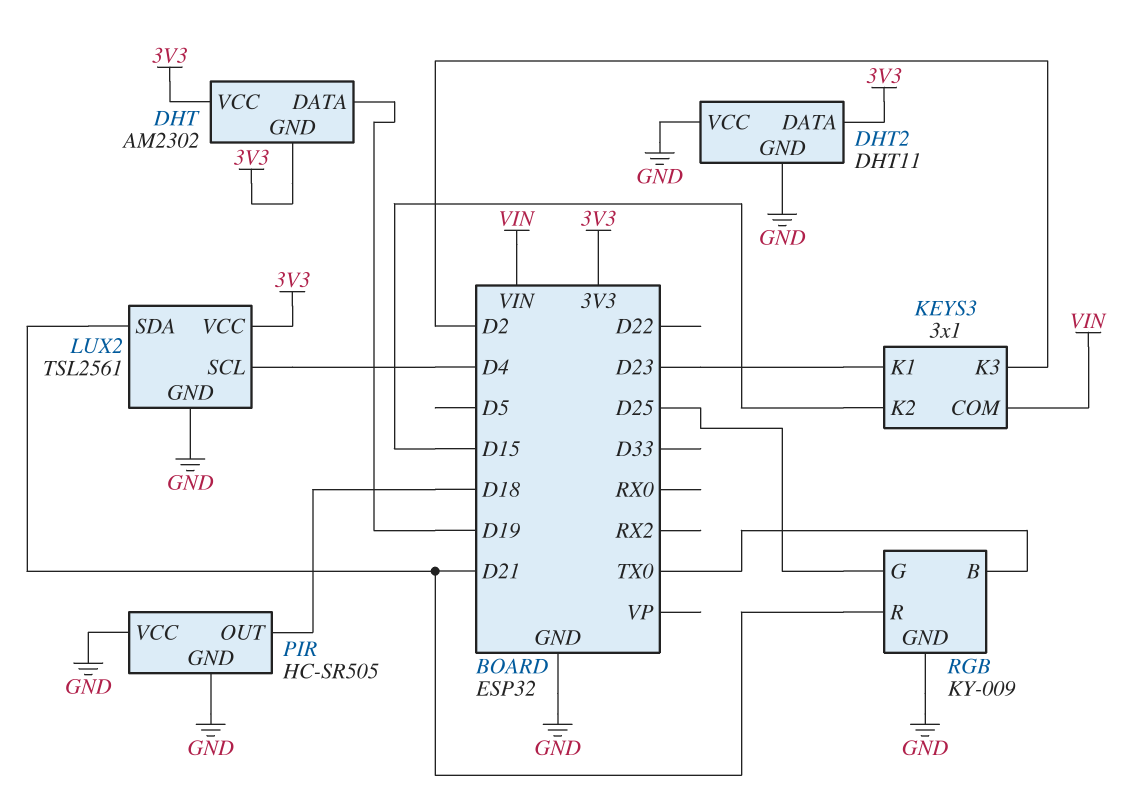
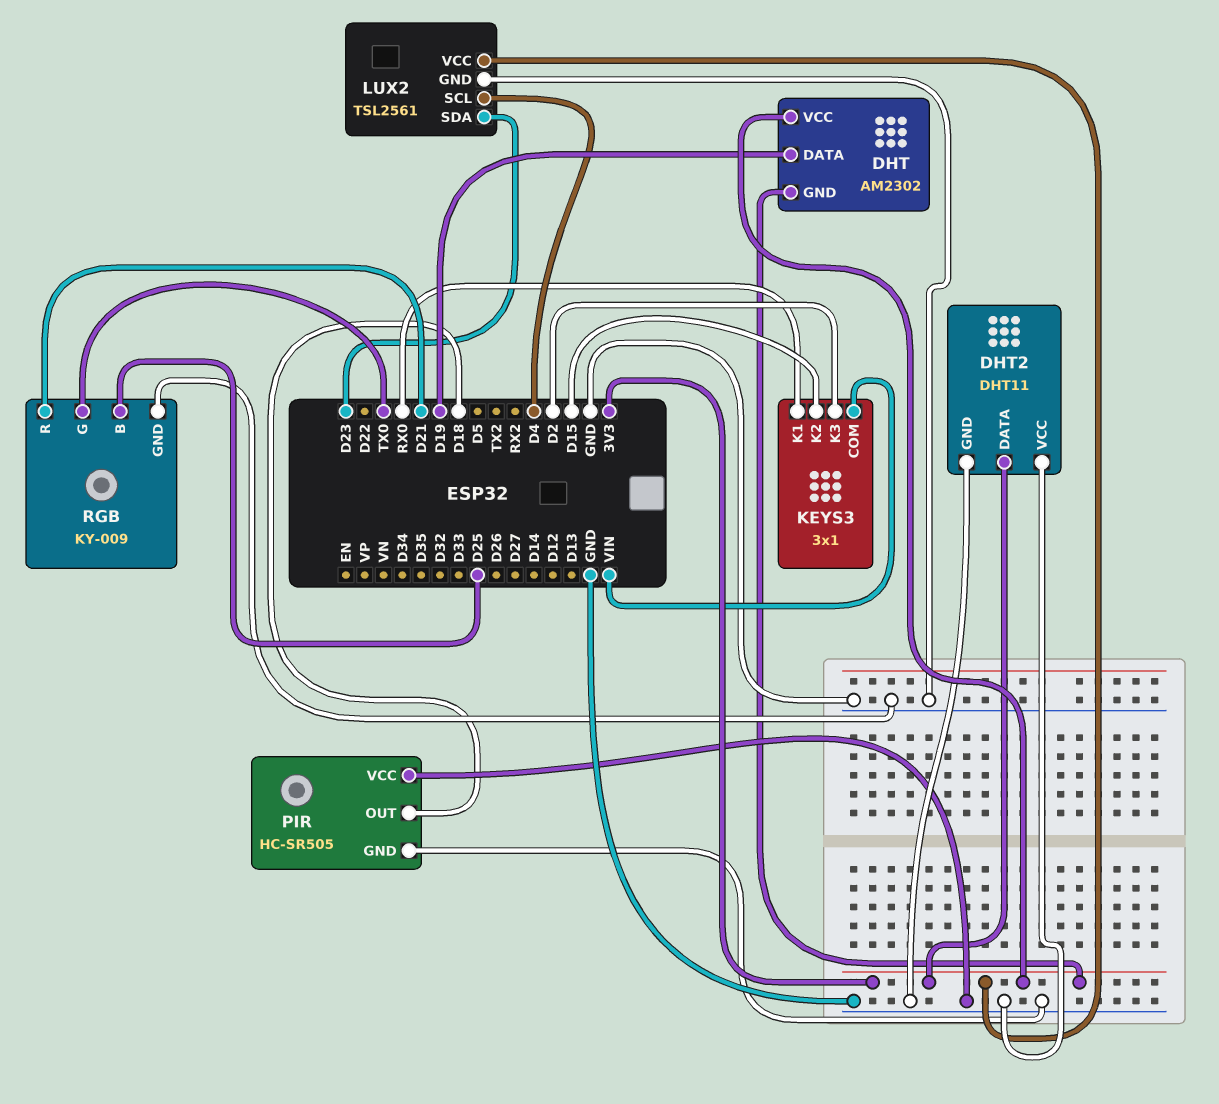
KEYS3 pin K1: D23 -> RX0
LUX2 pin SDA: D21 -> D23
RGB pin B: TX0 -> D25
RGB pin G: D25 -> TX0

